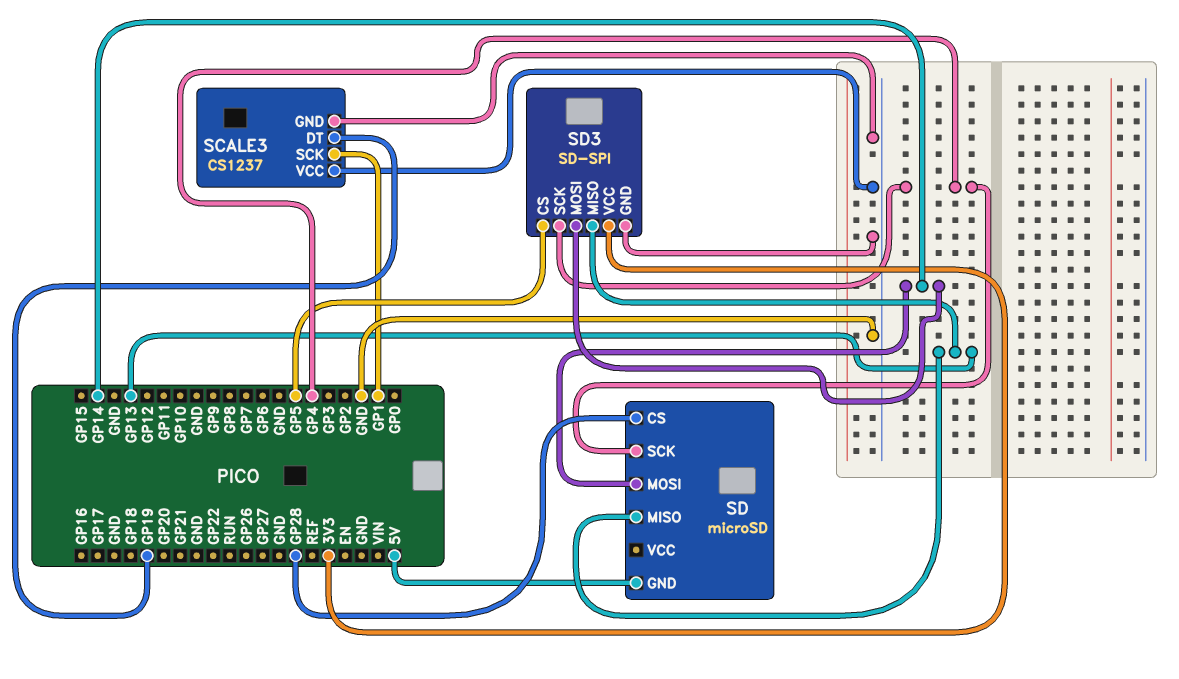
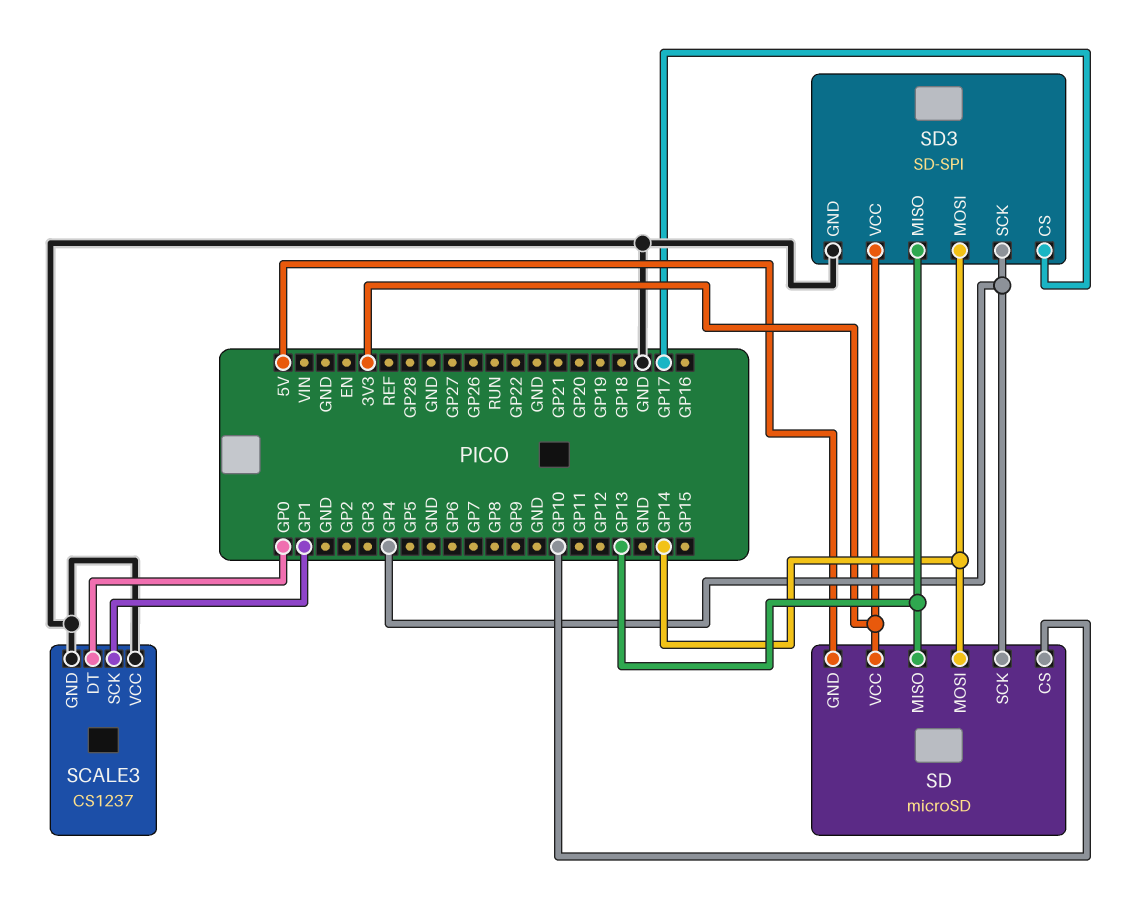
SCALE3 pin DT: GP19 -> GP0
SD pin CS: GP28 -> GP10
SD pin VCC: none -> 3V3
SD3 pin CS: GP5 -> GP17

